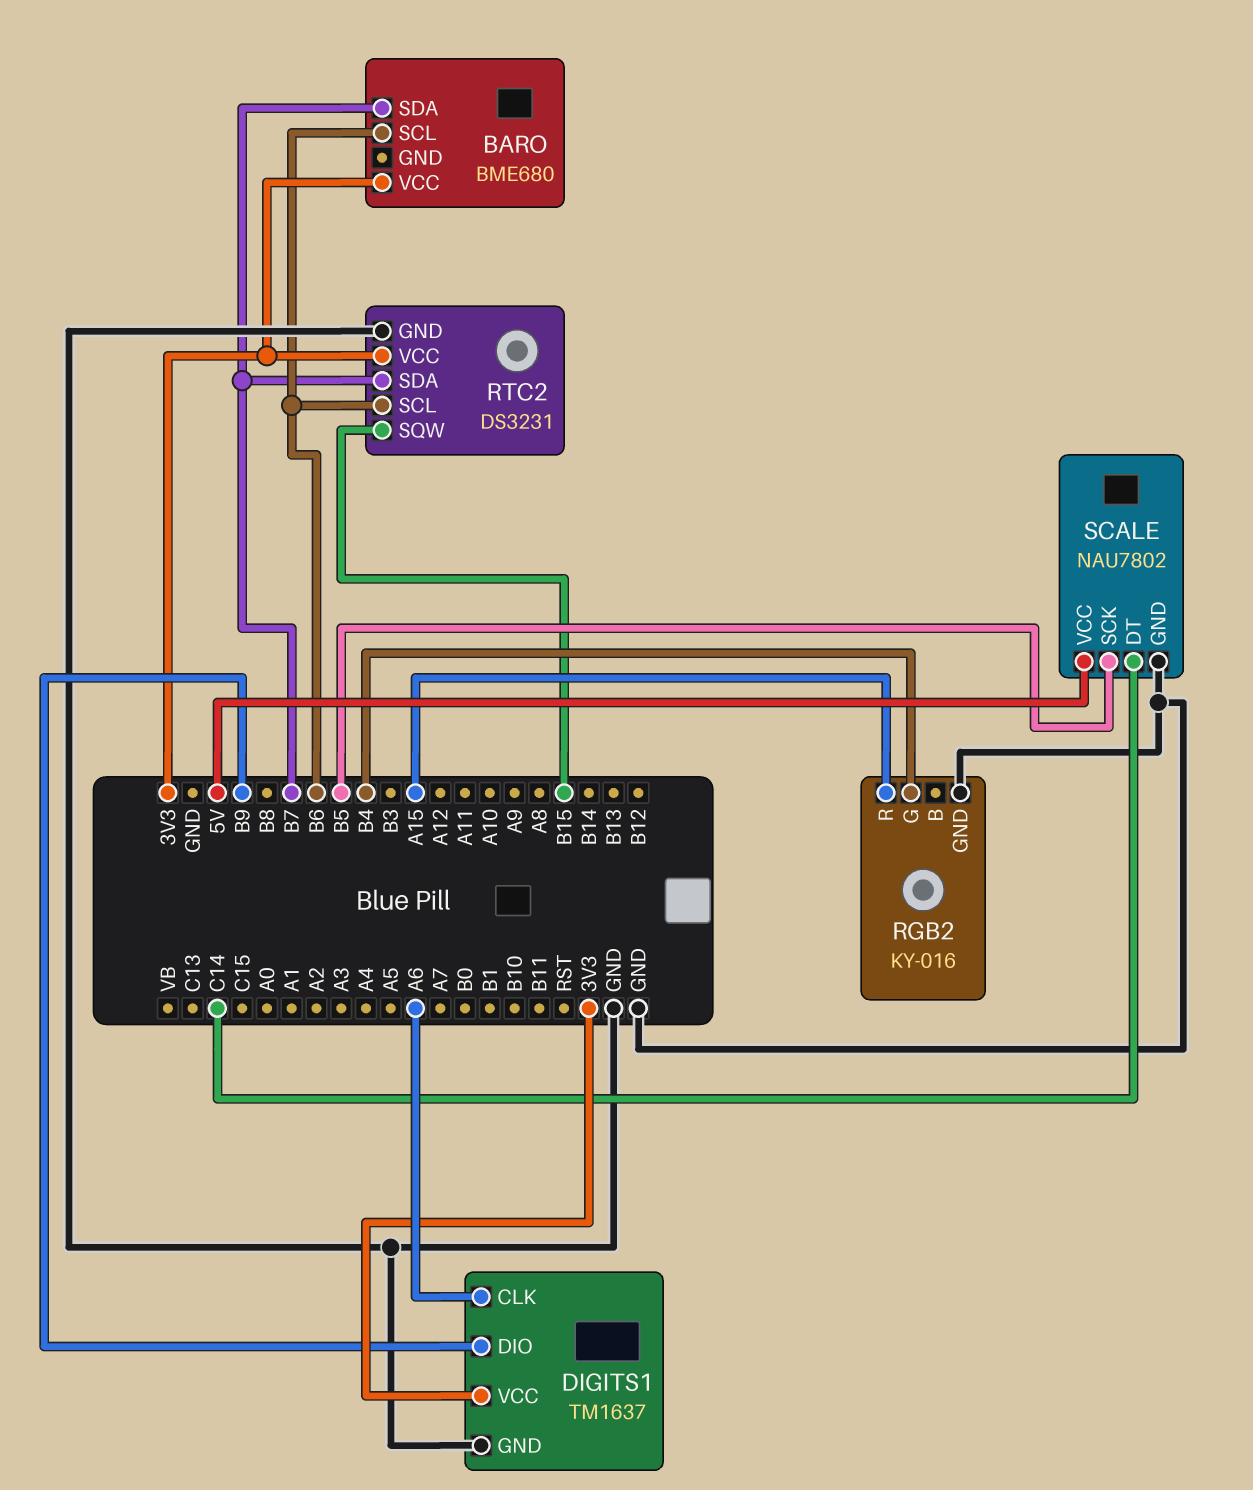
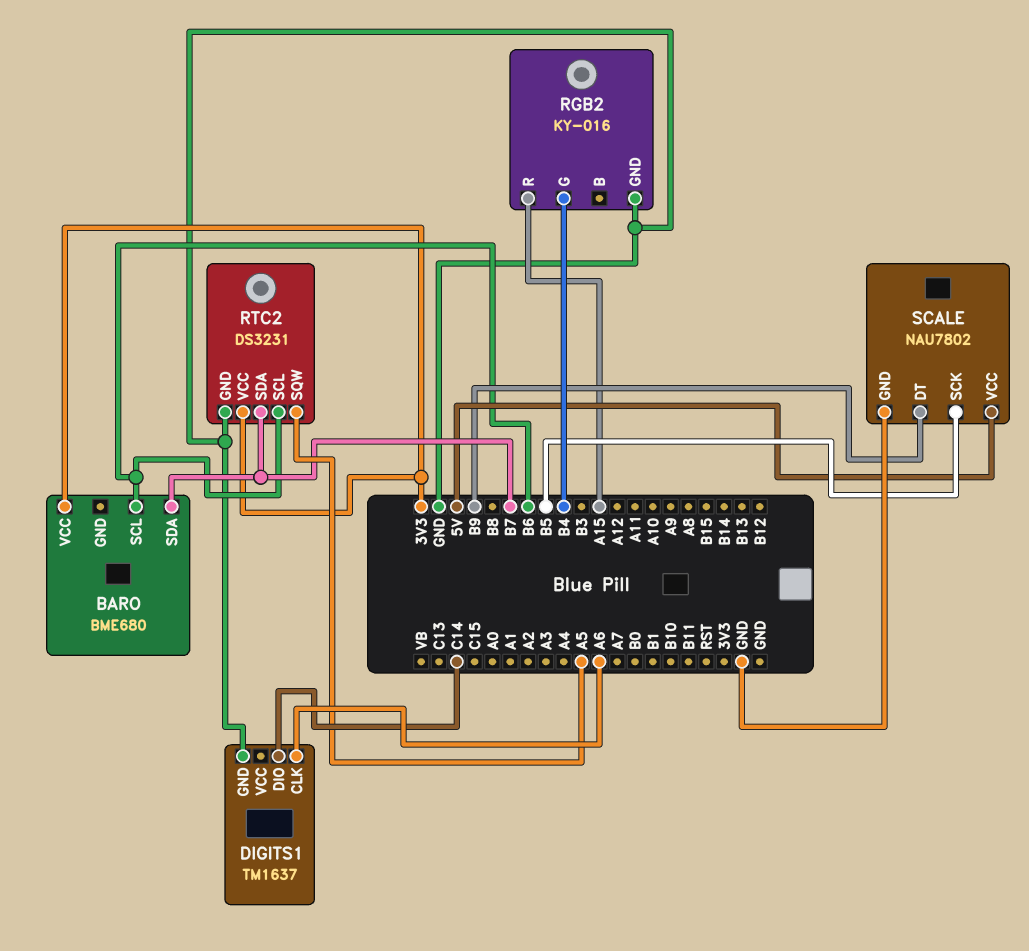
DIGITS1 pin DIO: B9 -> C14
DIGITS1 pin VCC: 3V3 -> none
RTC2 pin SQW: B15 -> A5
SCALE pin DT: C14 -> B9

